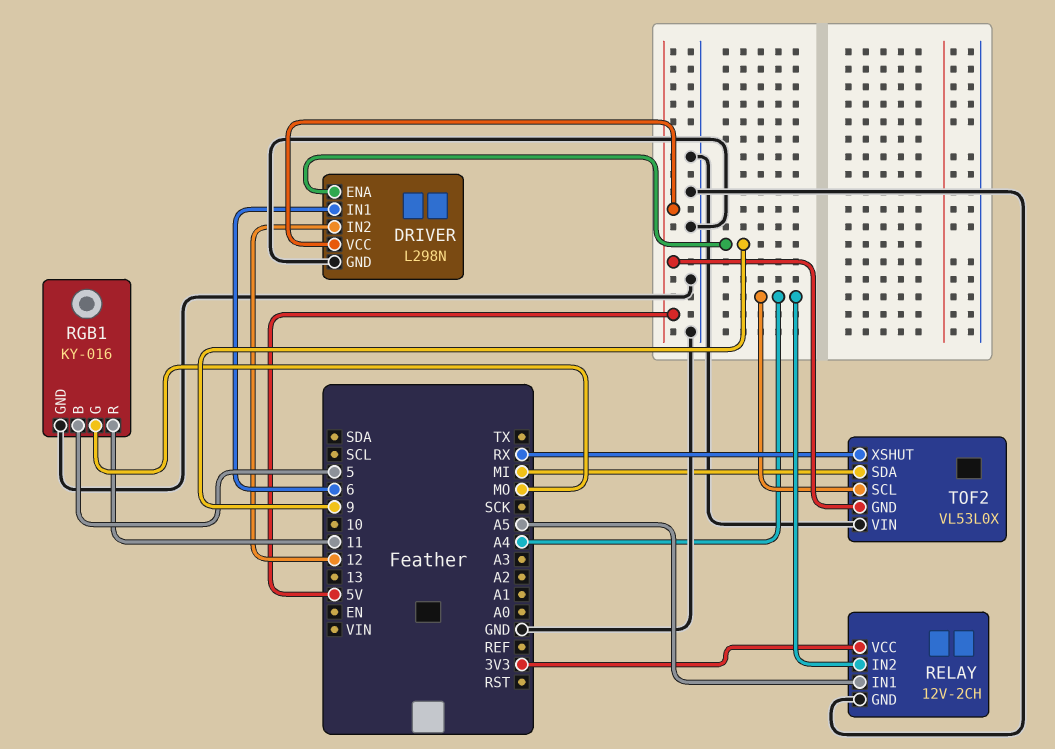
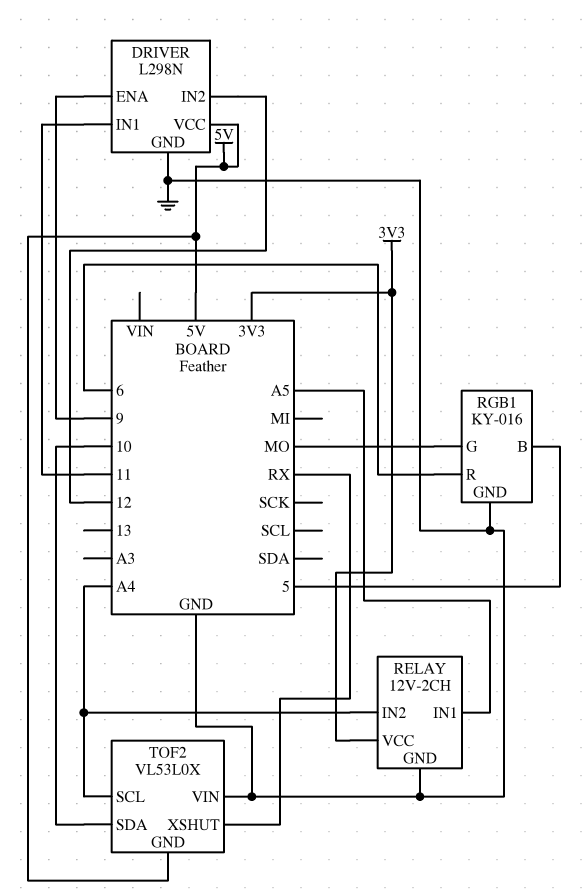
DRIVER pin IN1: 6 -> 11
RGB1 pin R: 11 -> 6
TOF2 pin SDA: MI -> 10

